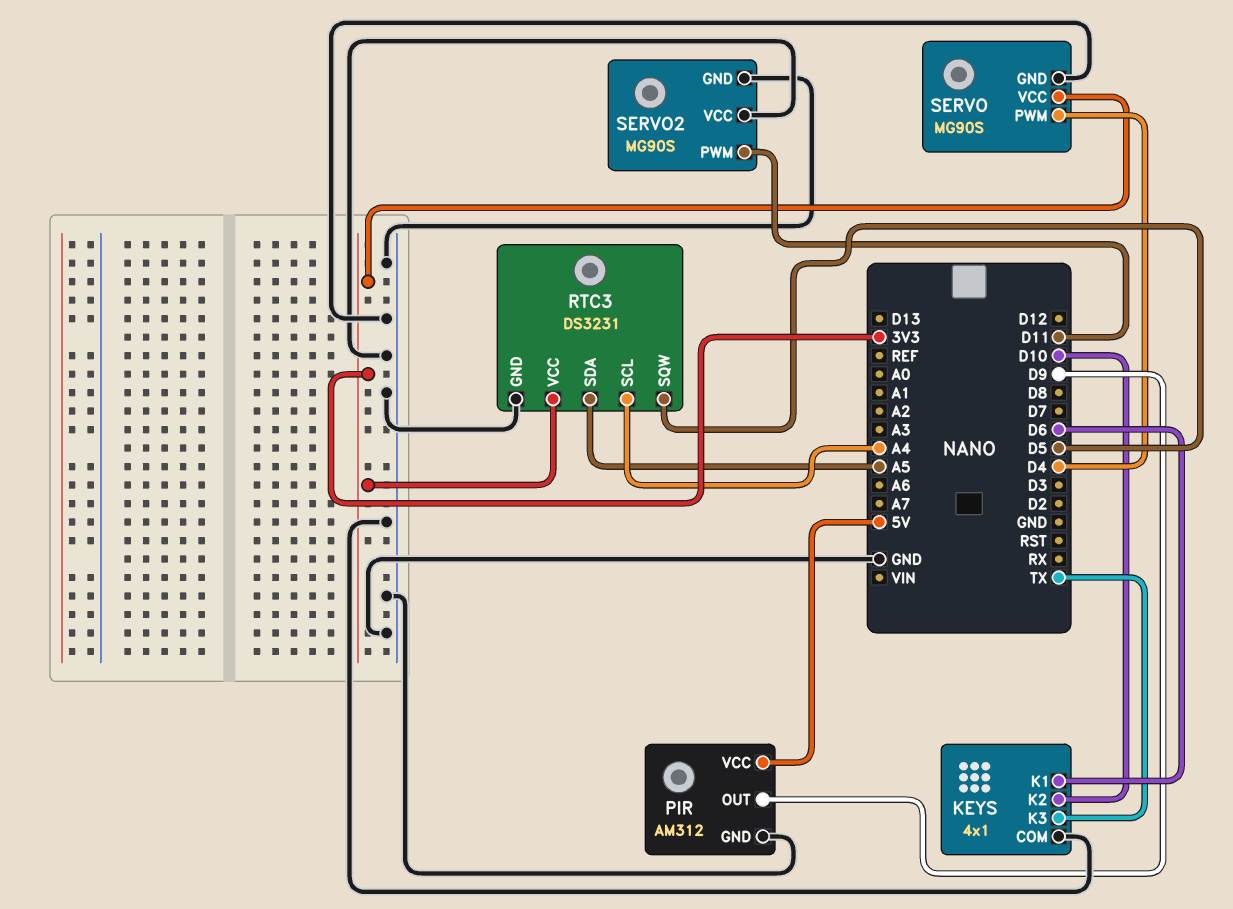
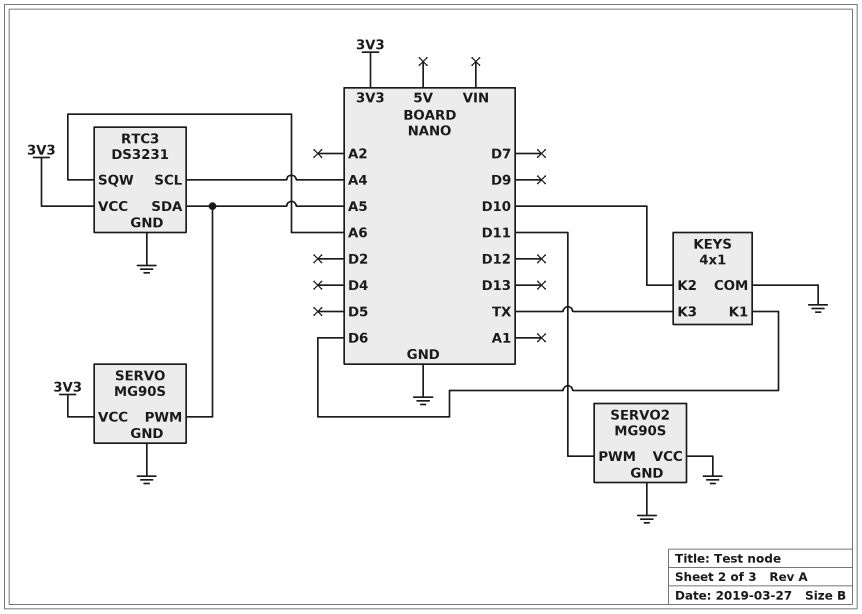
PIR: AM312 -> none
PIR pin GND: GND -> none
PIR pin OUT: D9 -> none
PIR pin VCC: 5V -> none
RTC3 pin SQW: D5 -> A6
SERVO pin PWM: D4 -> A5

